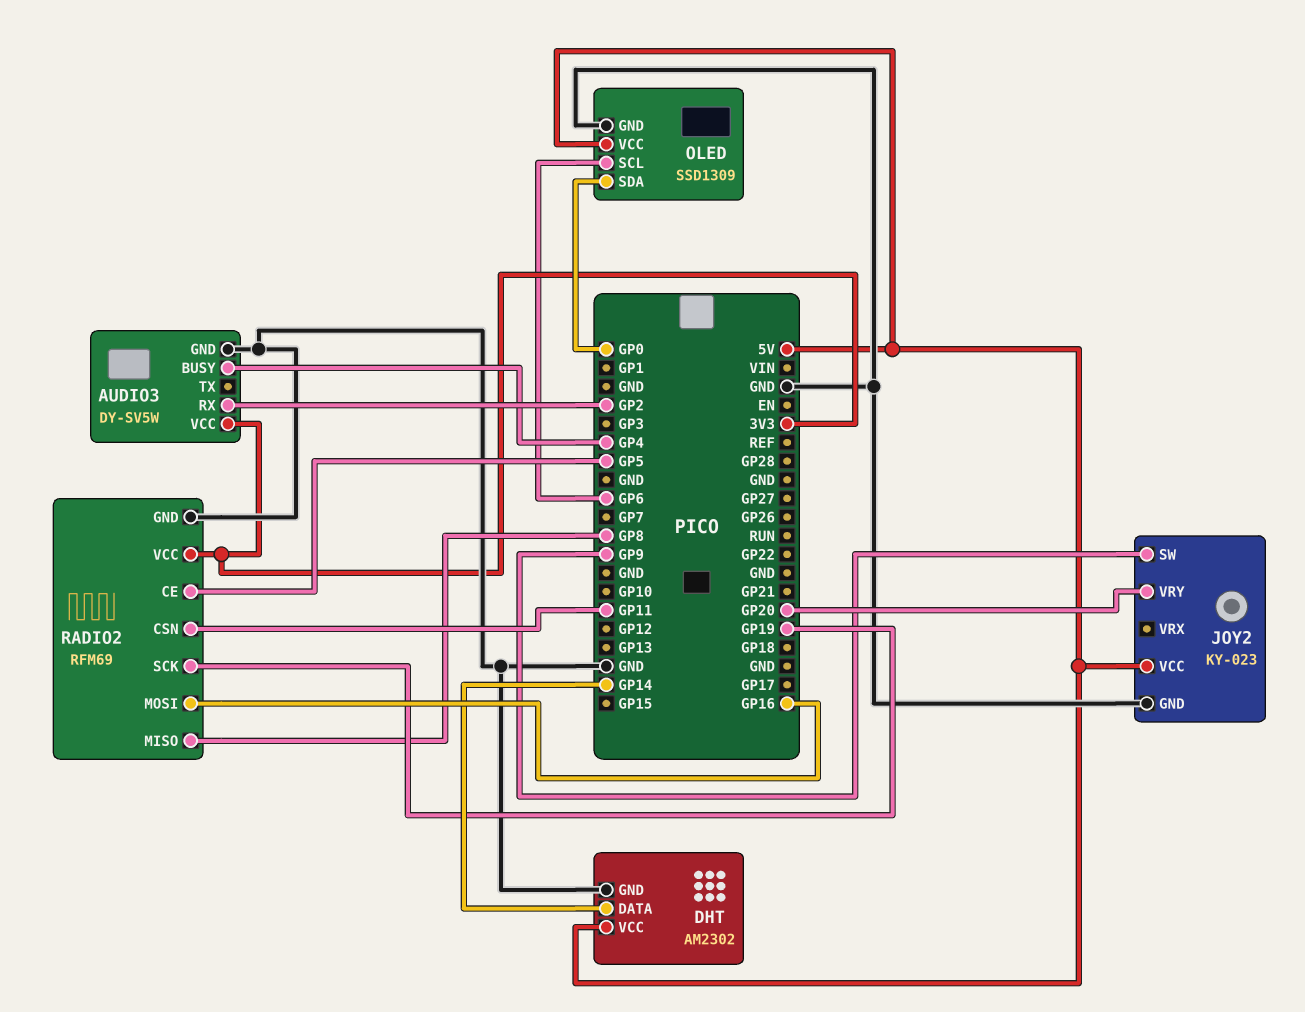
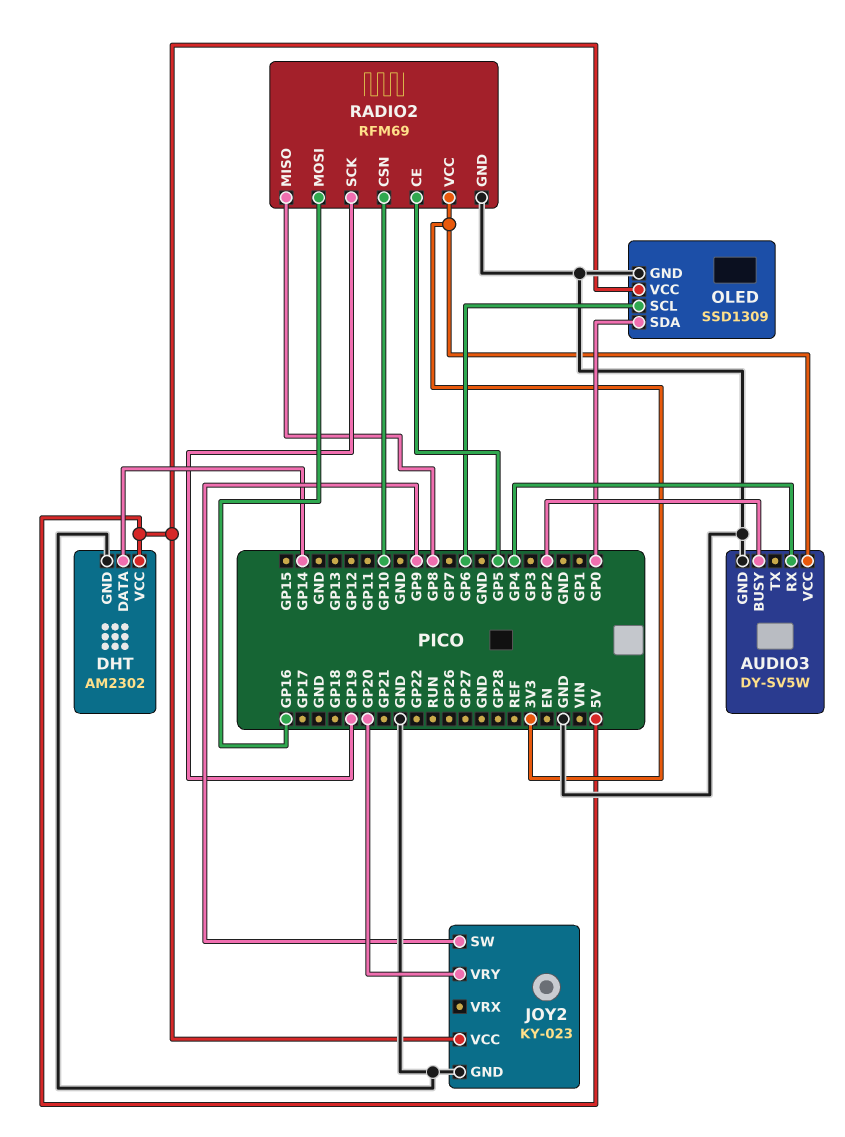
AUDIO3 pin BUSY: GP4 -> GP2
AUDIO3 pin RX: GP2 -> GP4
RADIO2 pin CSN: GP11 -> GP10

